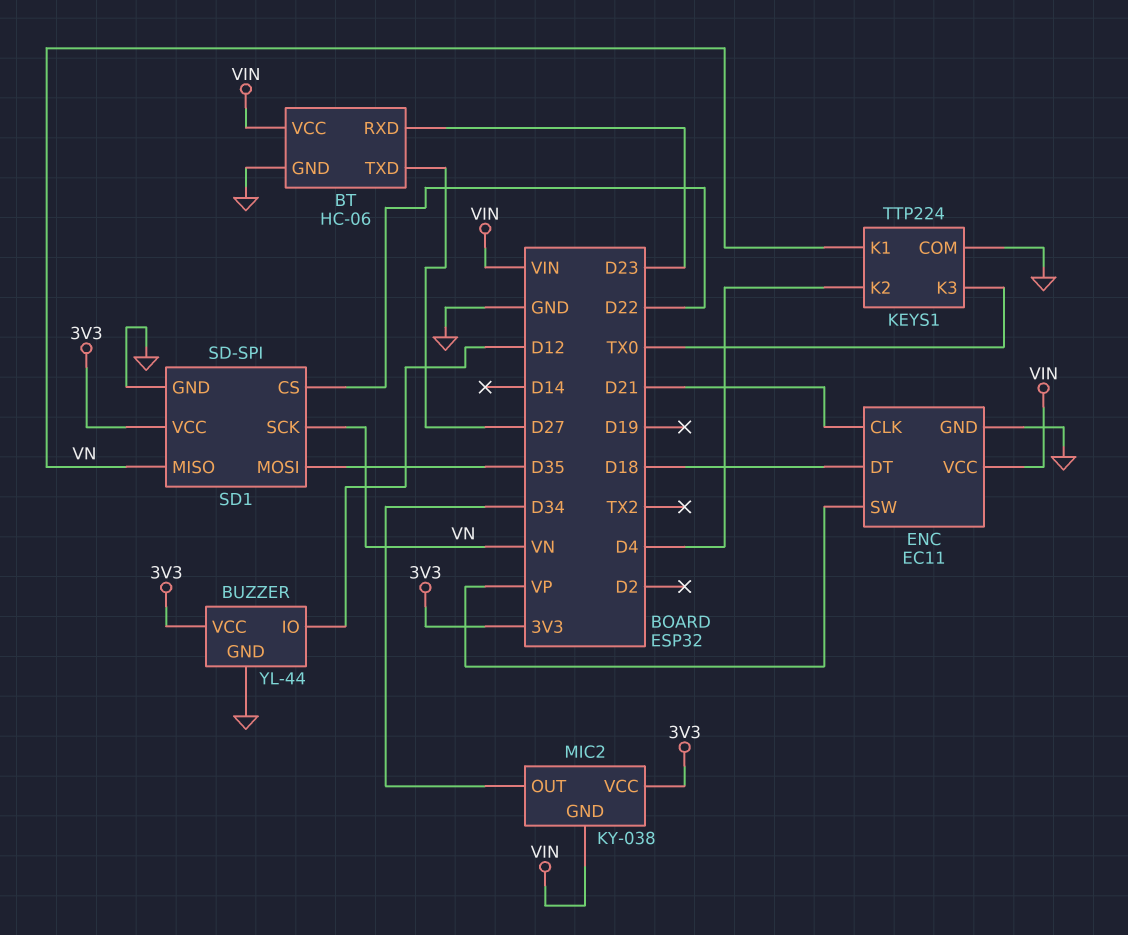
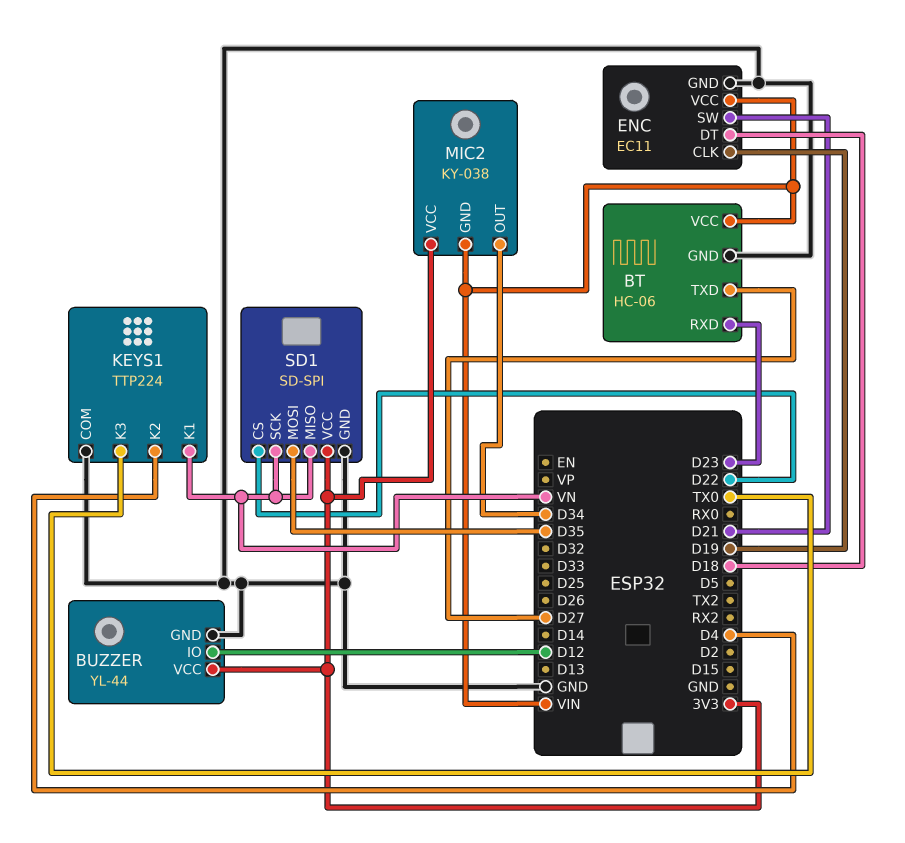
ENC pin CLK: D21 -> D19
ENC pin SW: VP -> D21

